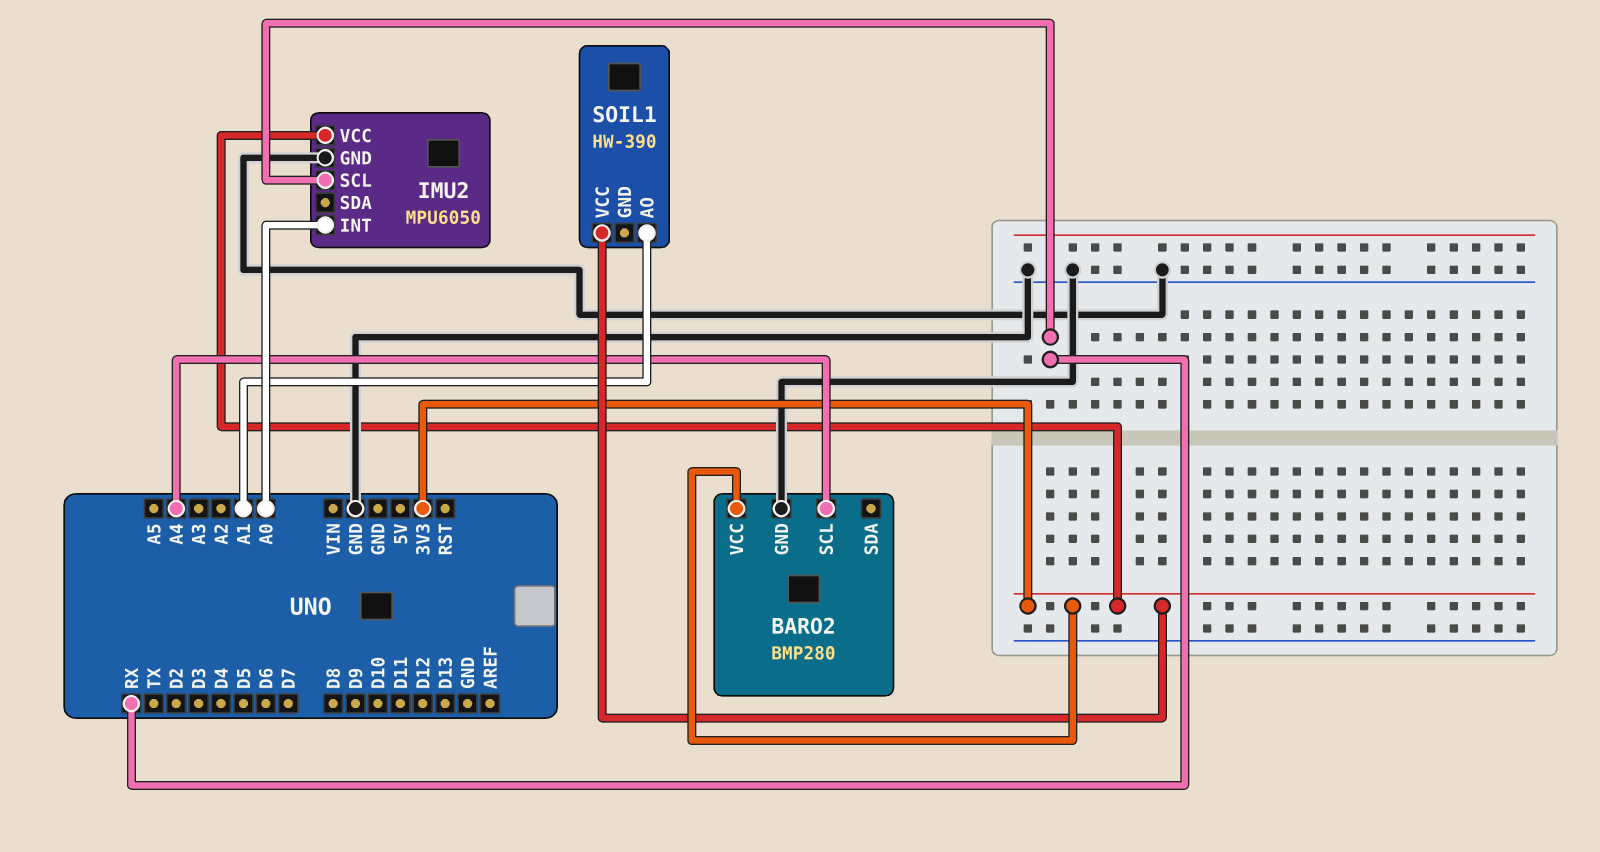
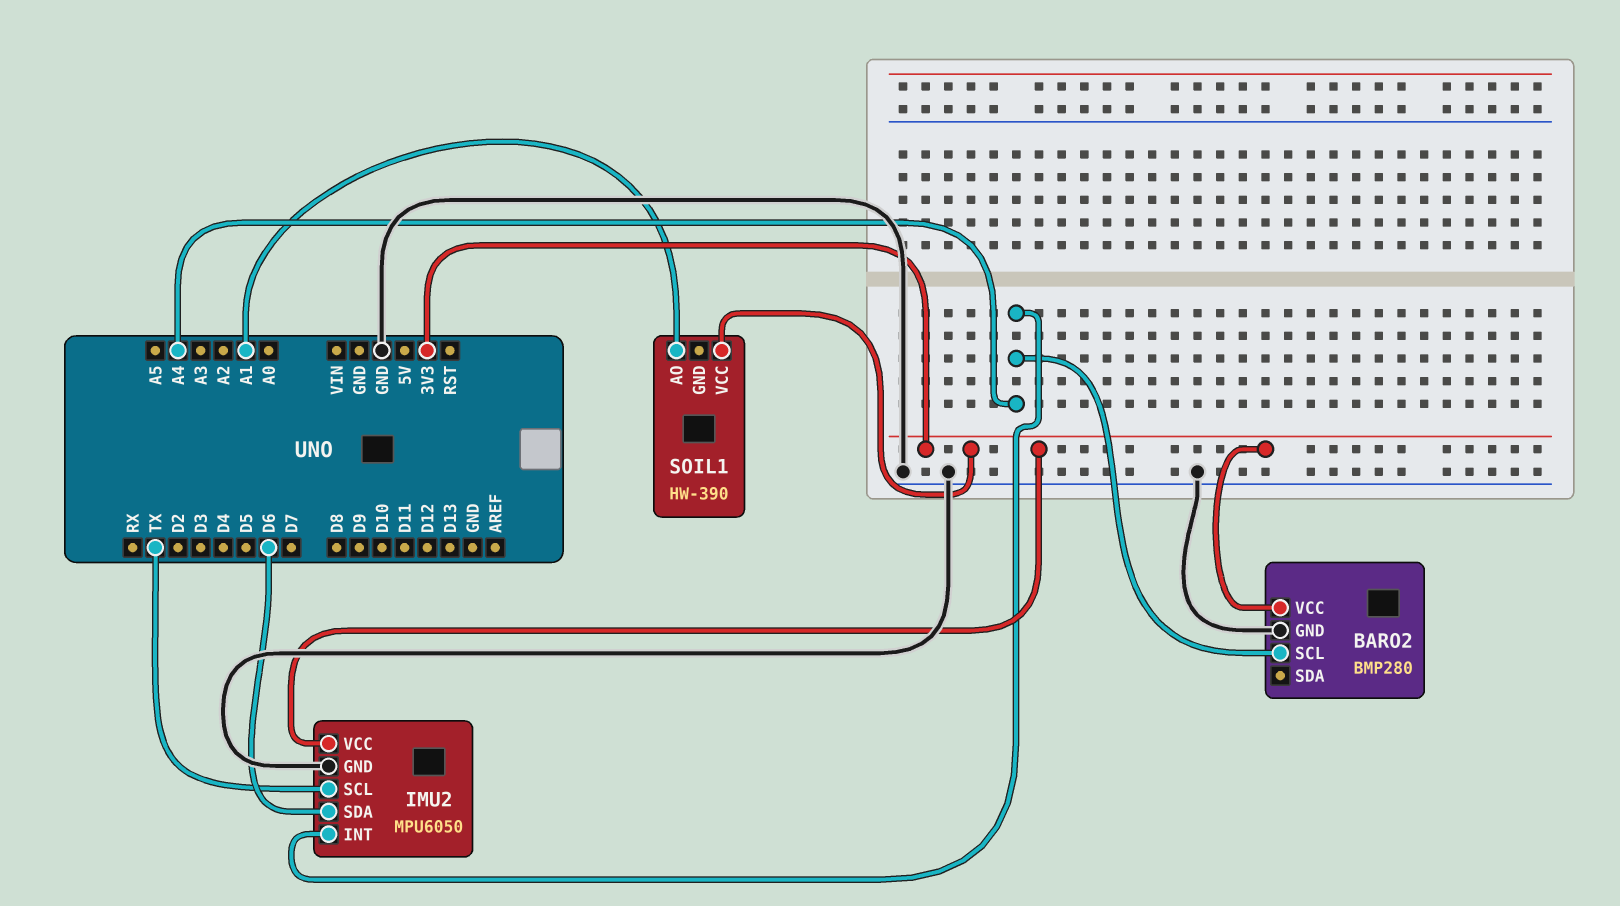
IMU2 pin INT: A0 -> A4
IMU2 pin SCL: RX -> TX
IMU2 pin SDA: none -> D6

